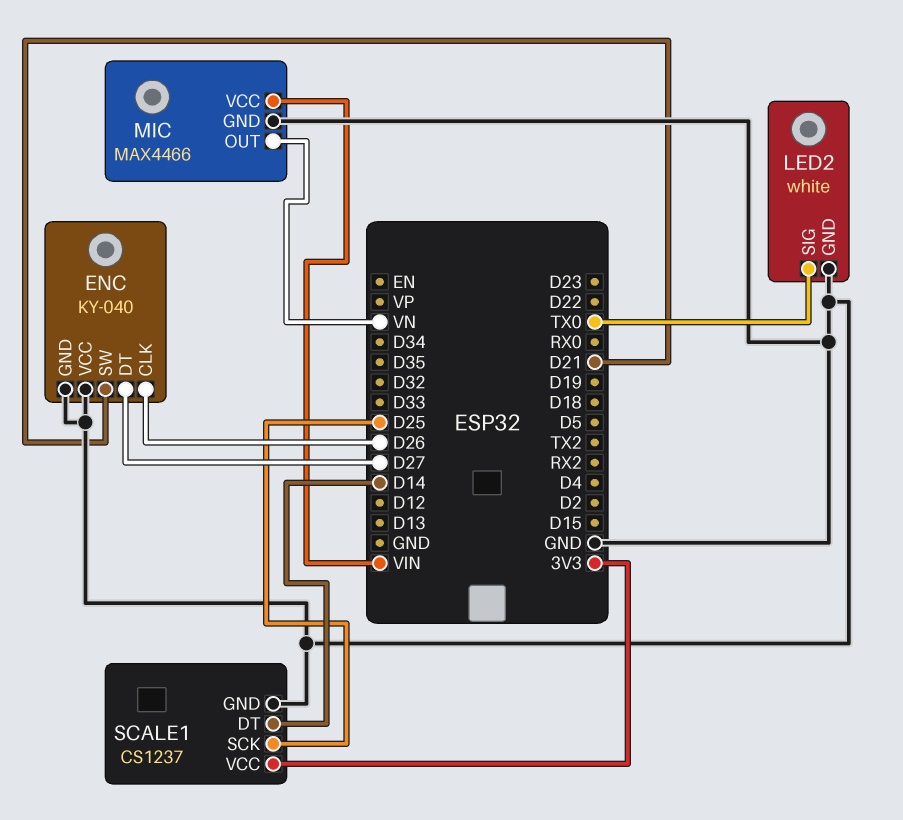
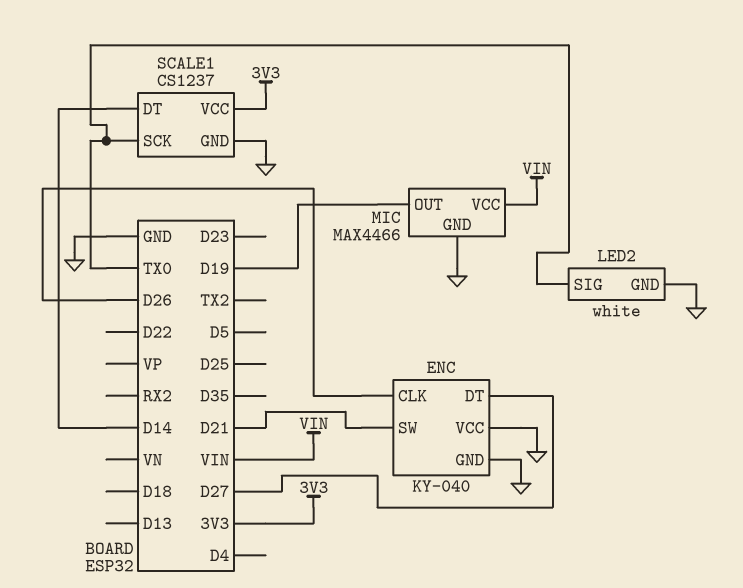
MIC pin OUT: VN -> D19
SCALE1 pin SCK: D25 -> TX0

